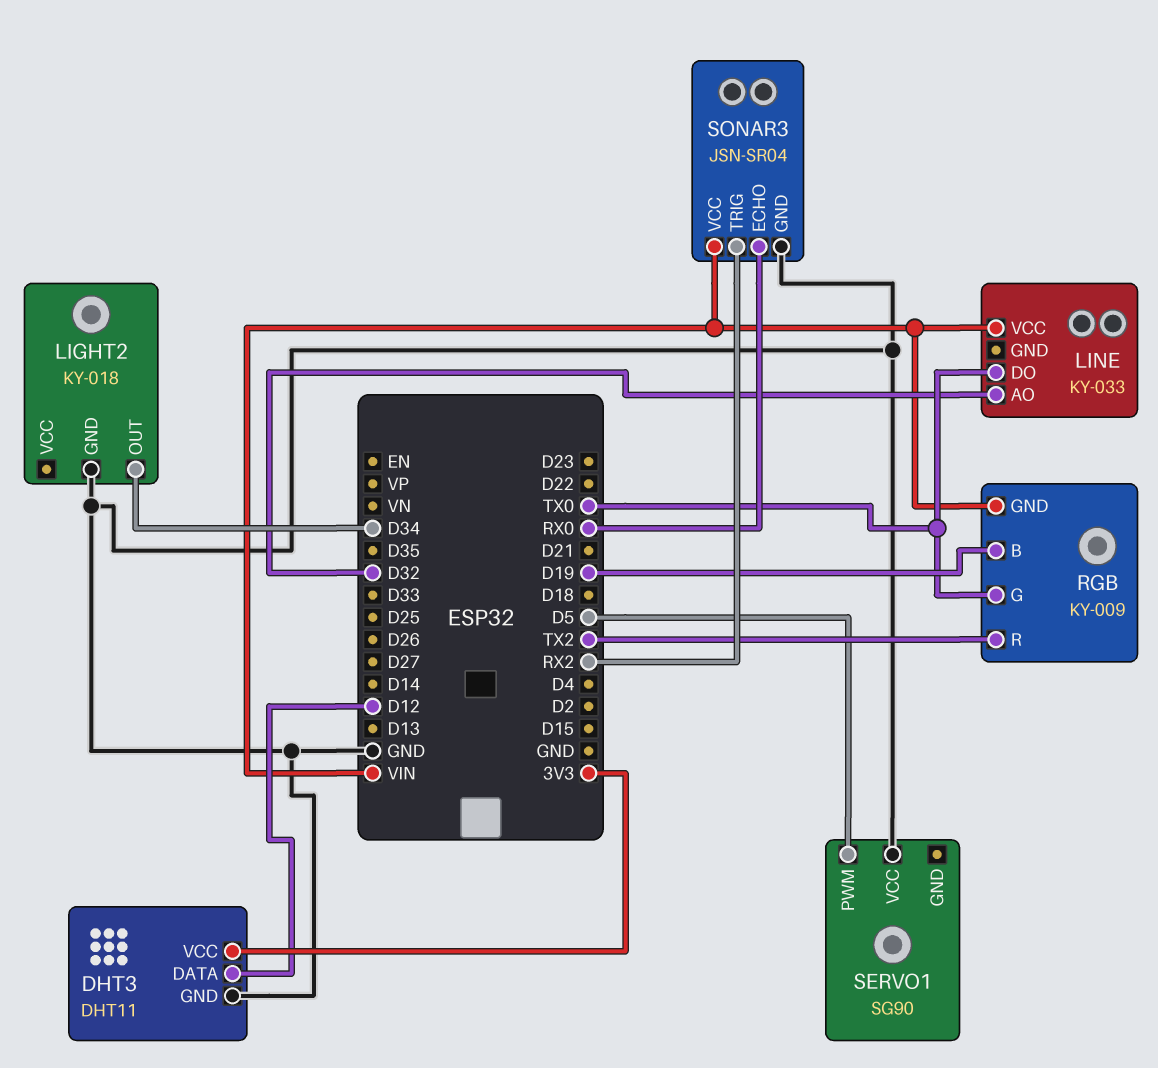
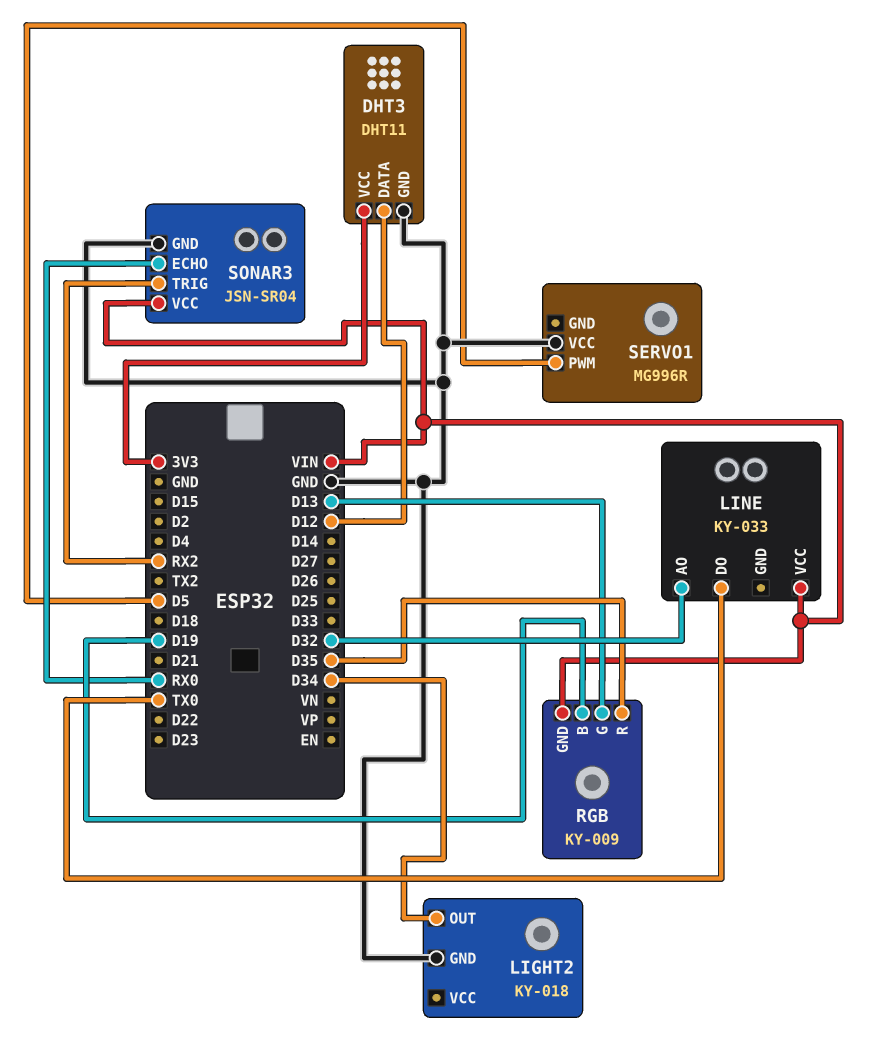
RGB pin G: TX0 -> D13
RGB pin R: TX2 -> D35
SERVO1: SG90 -> MG996R

